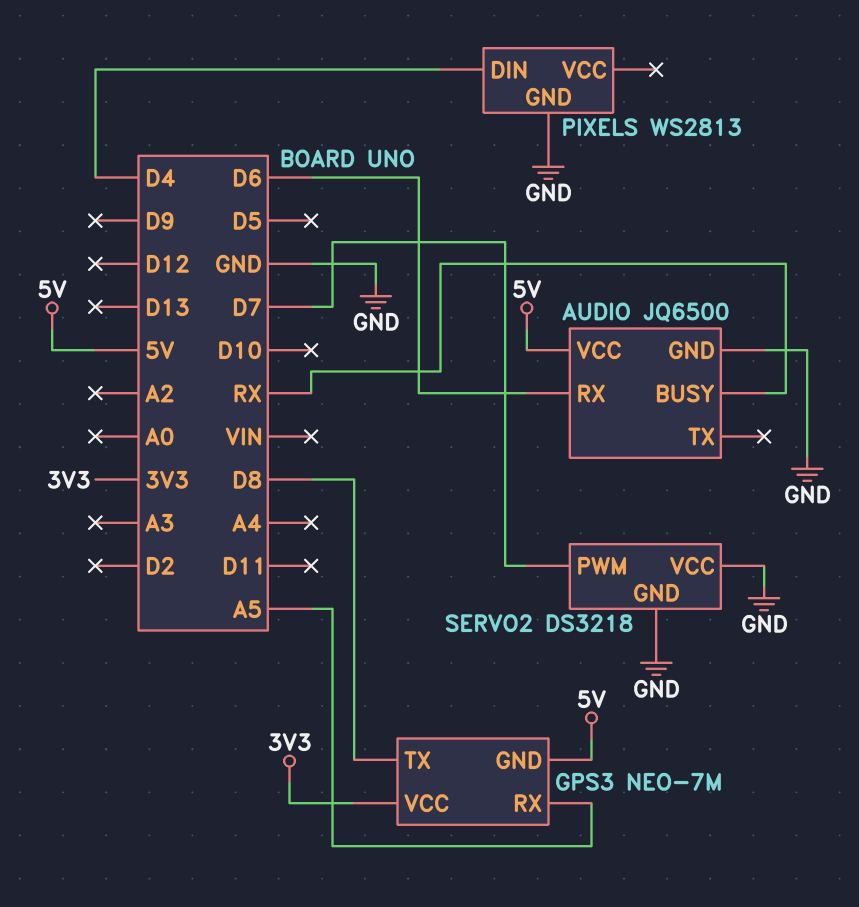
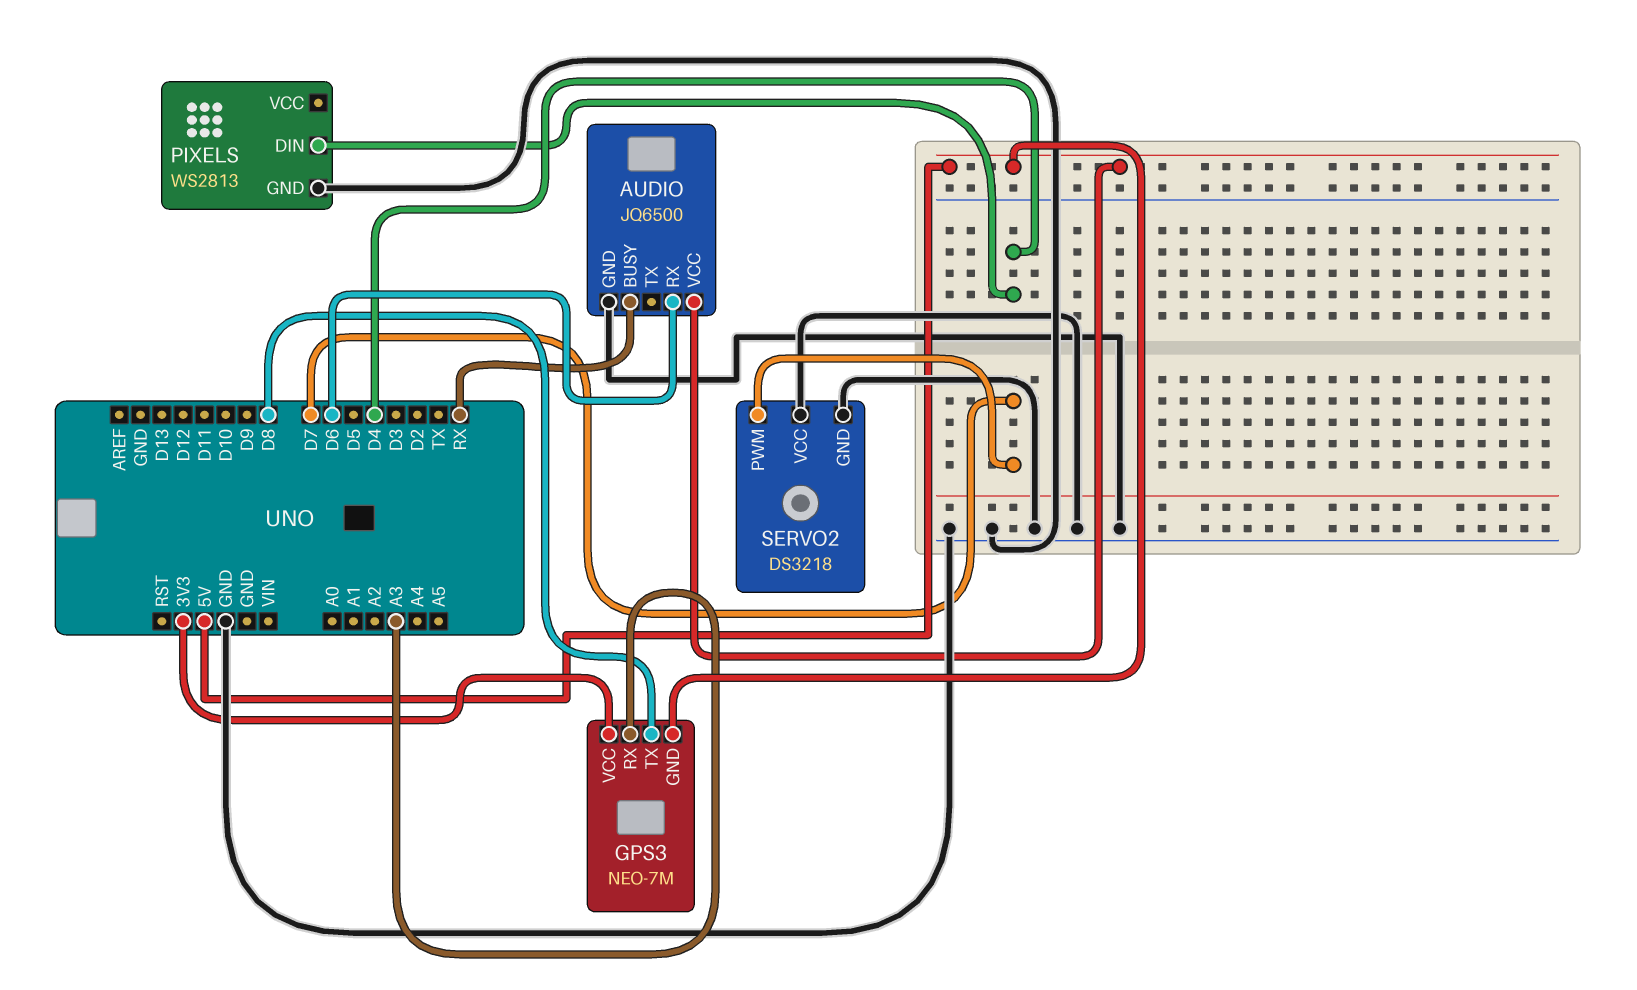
GPS3 pin RX: A5 -> A3

